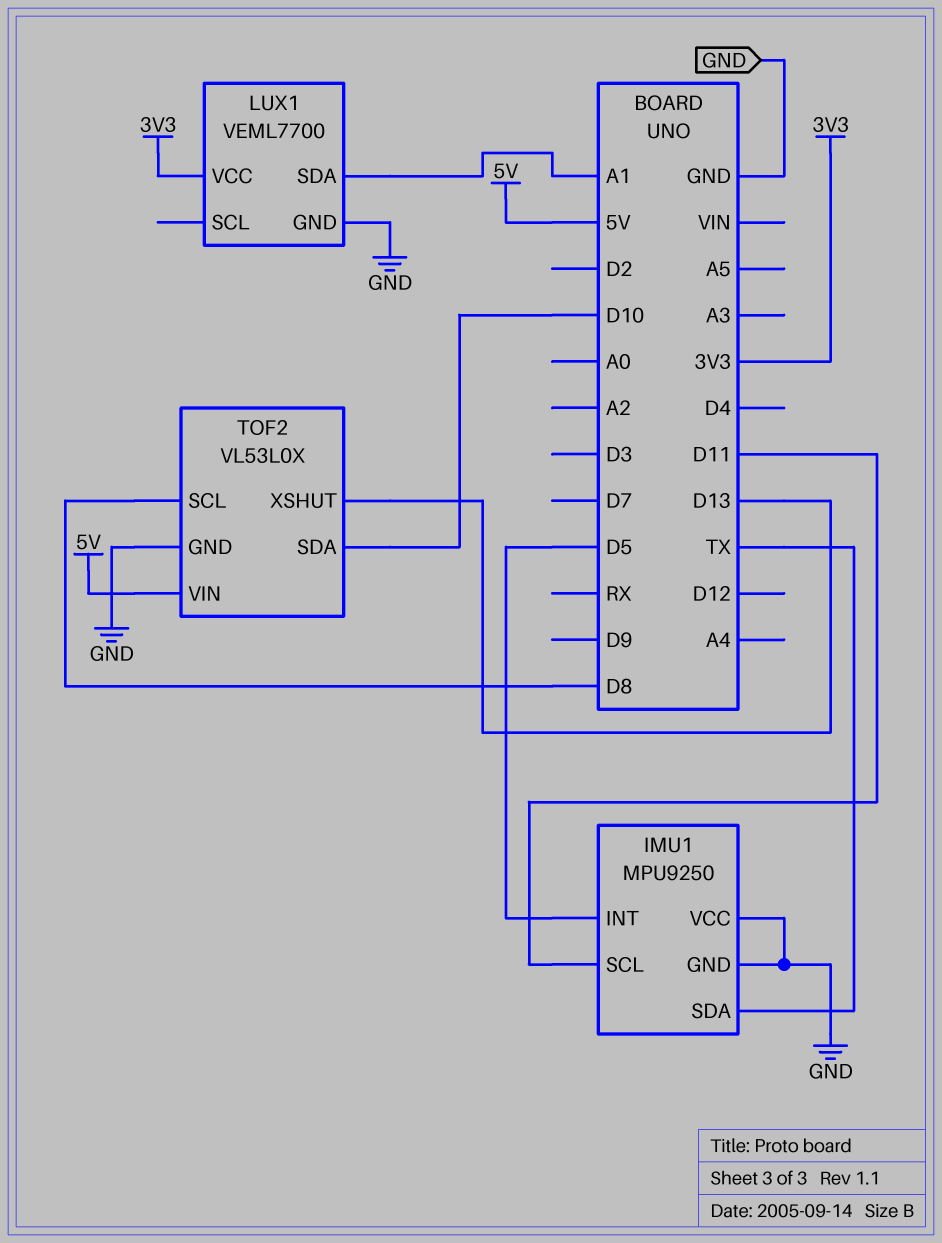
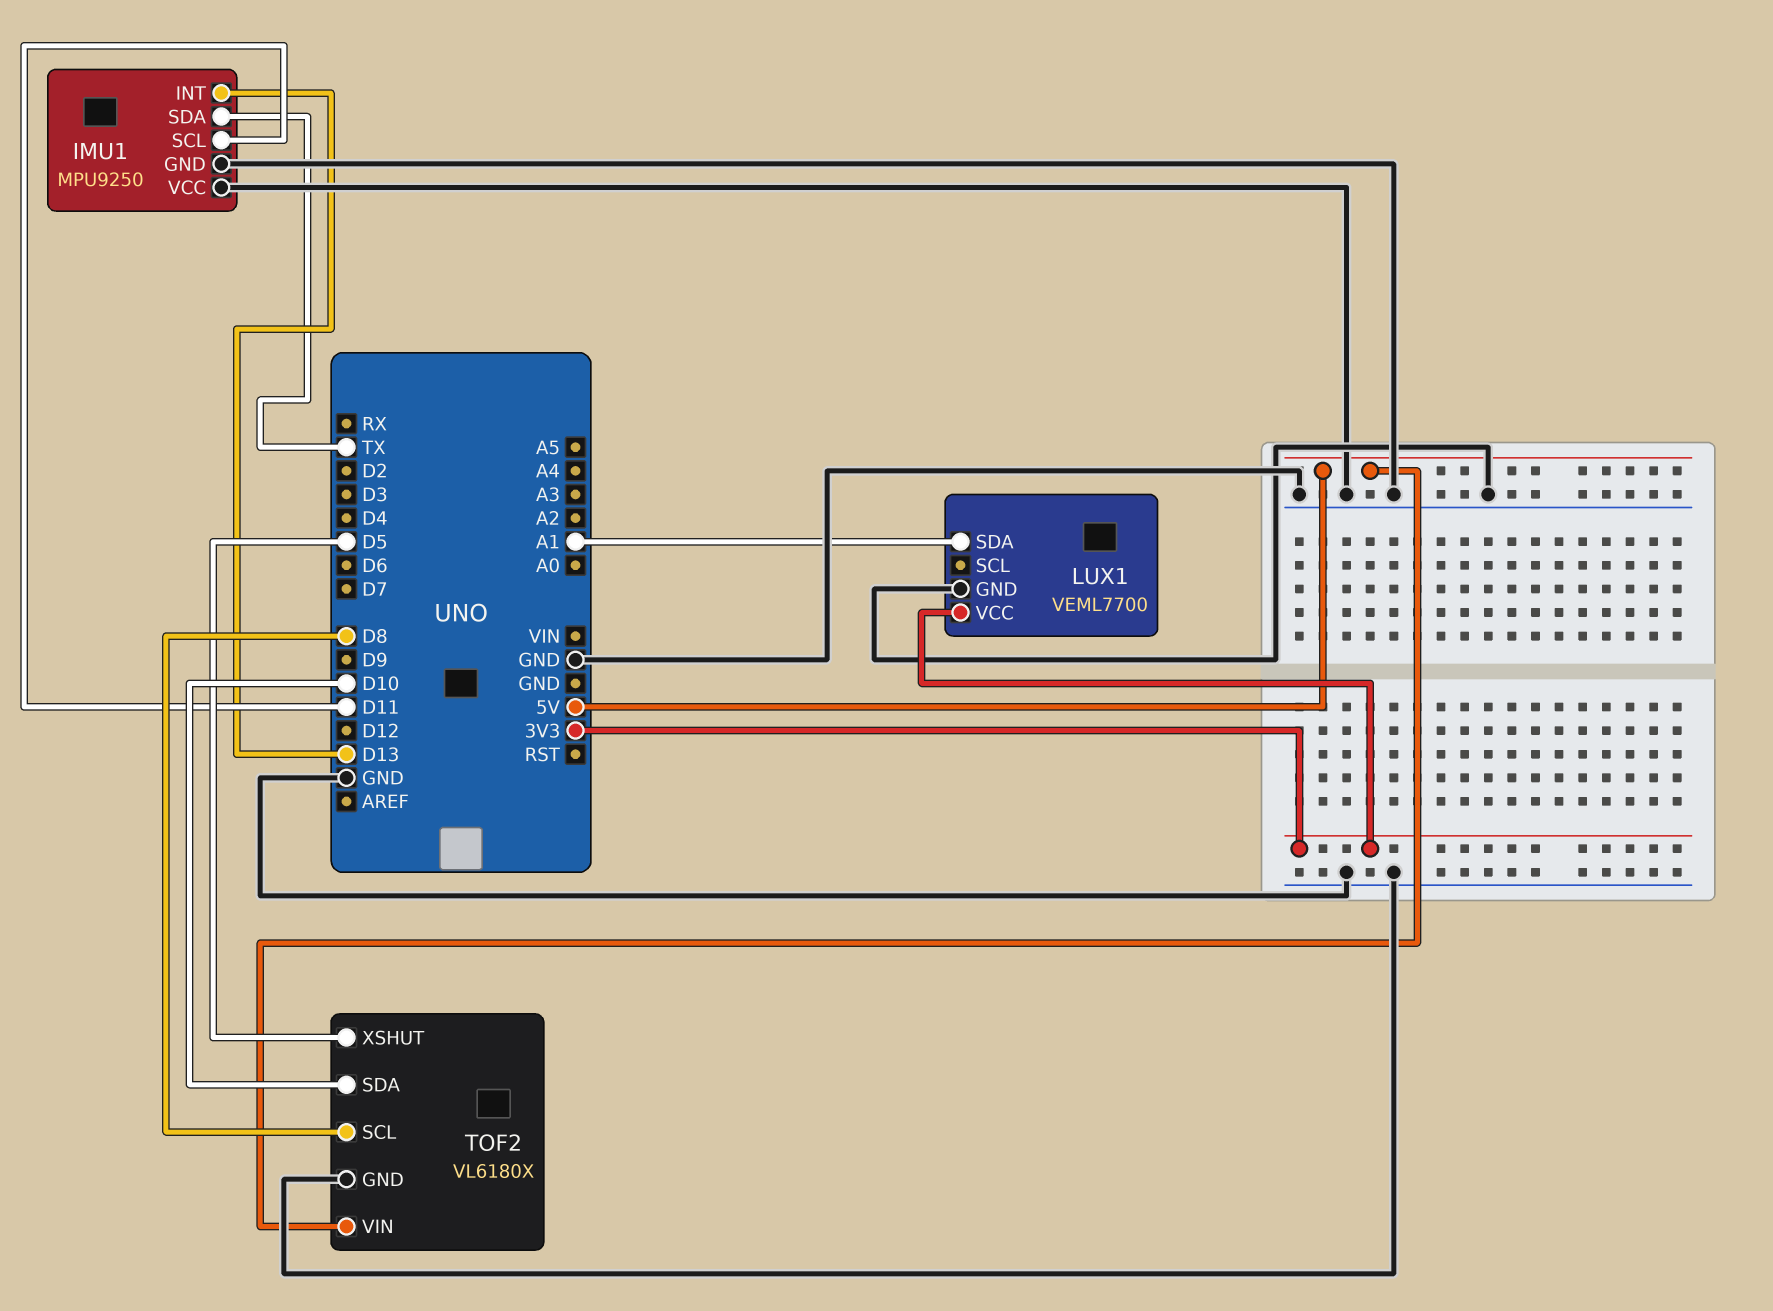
IMU1 pin INT: D5 -> D13
TOF2: VL53L0X -> VL6180X
TOF2 pin XSHUT: D13 -> D5

